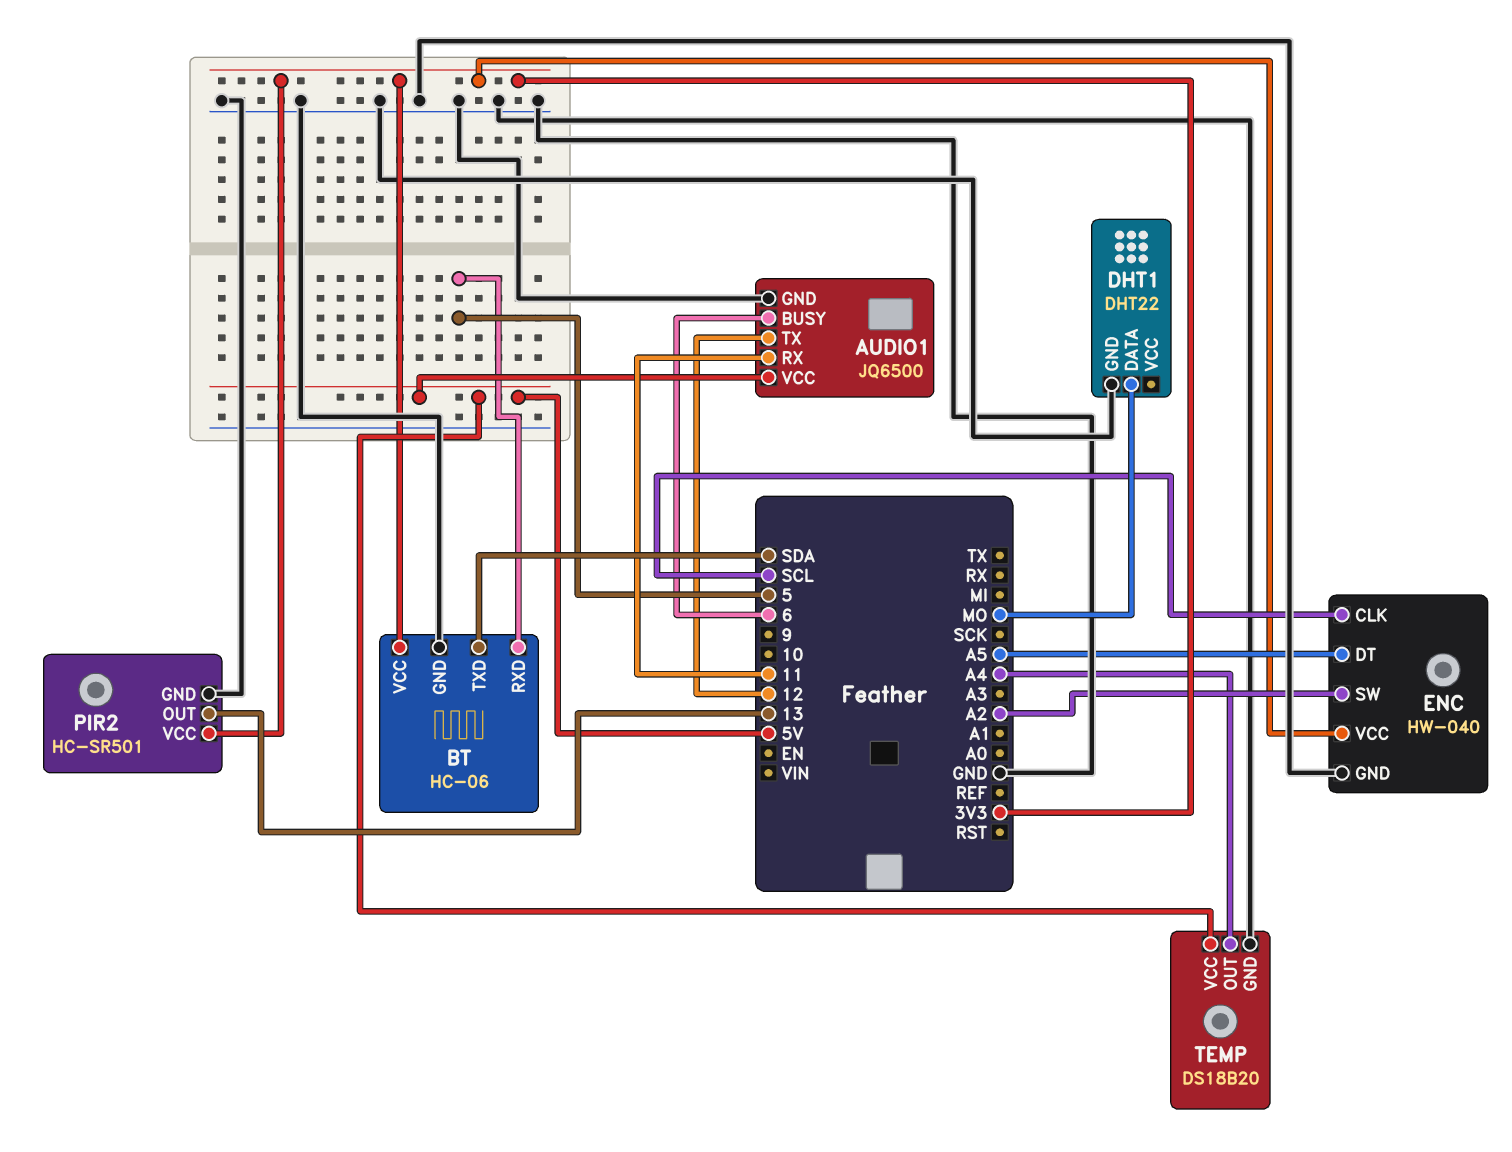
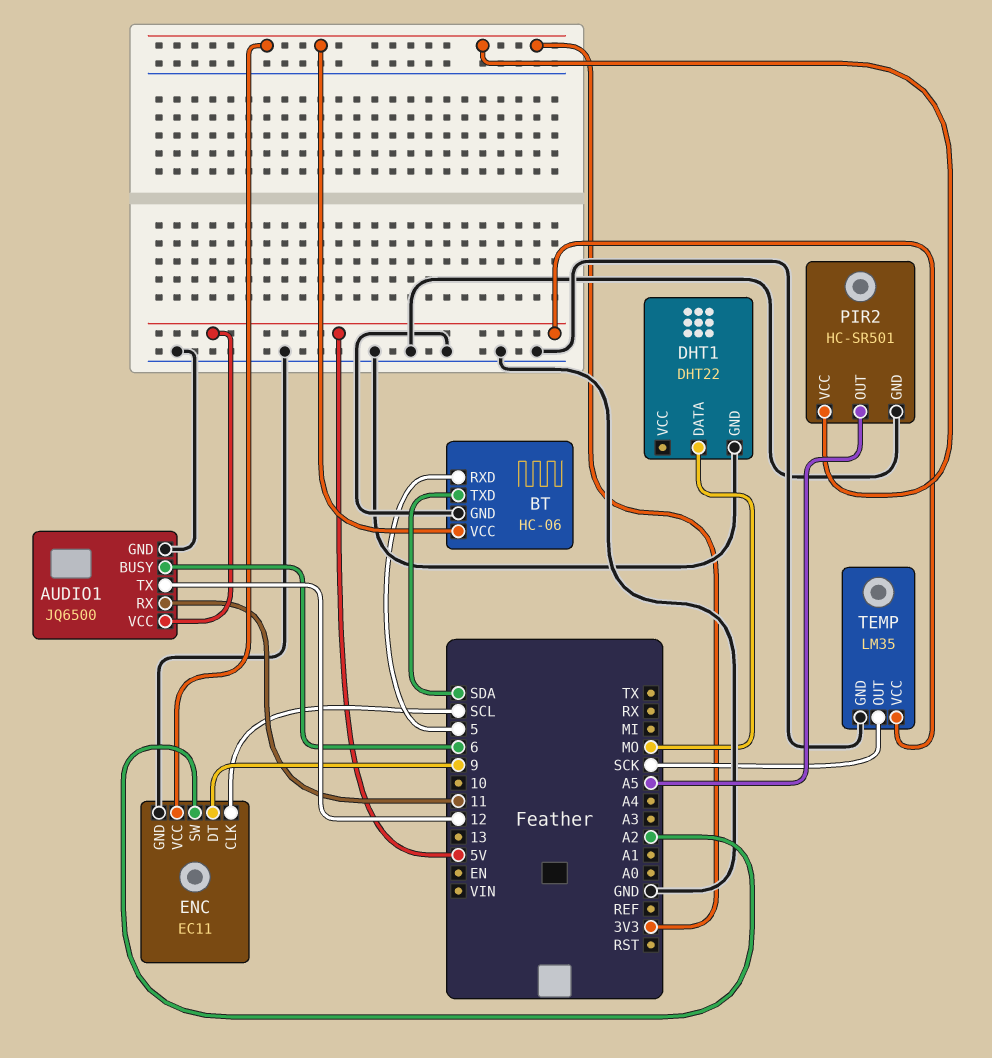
ENC: HW-040 -> EC11
ENC pin DT: A5 -> 9
PIR2 pin OUT: 13 -> A5
TEMP: DS18B20 -> LM35
TEMP pin OUT: A4 -> SCK

